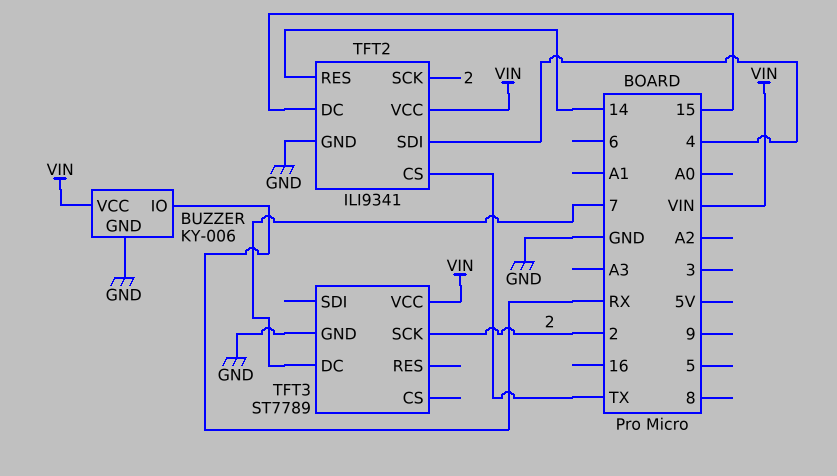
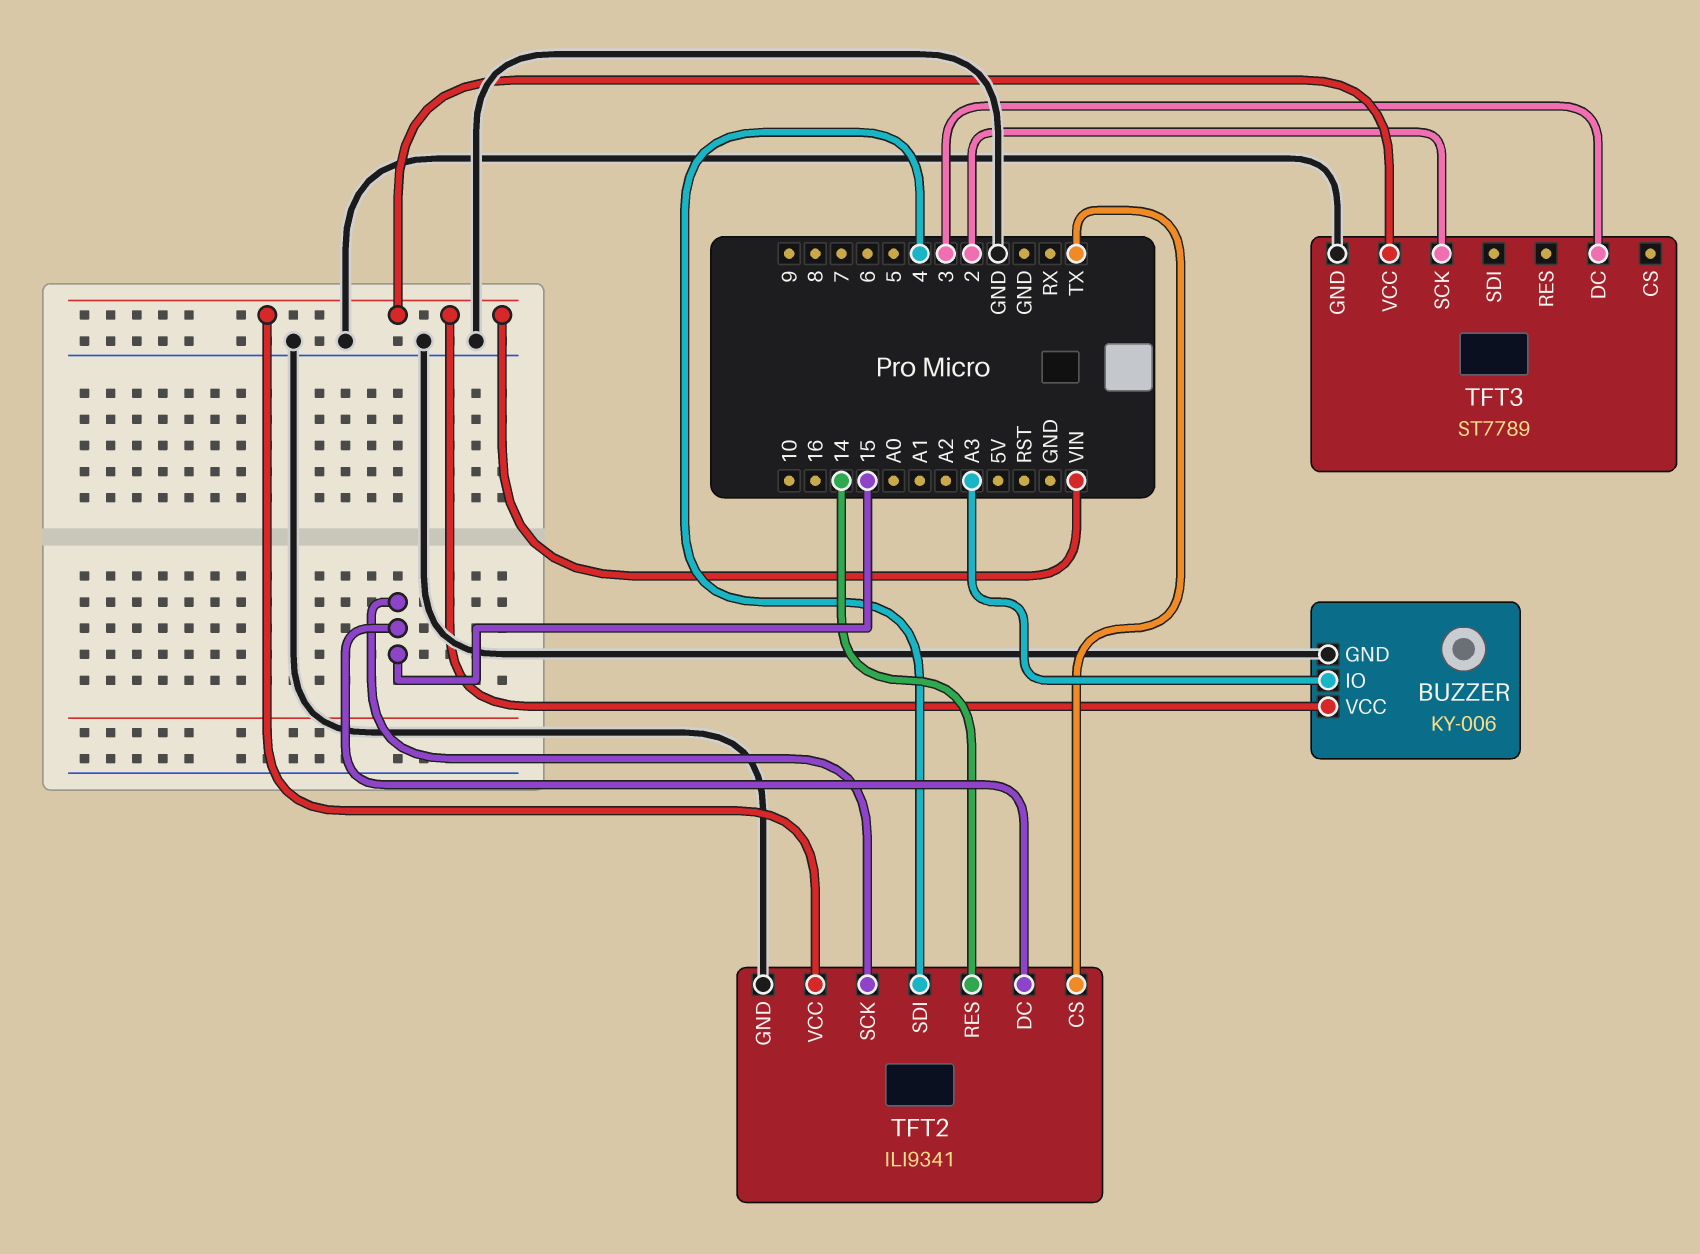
BUZZER pin IO: RX -> A3
TFT2 pin SCK: 2 -> 15
TFT3 pin DC: 7 -> 3

